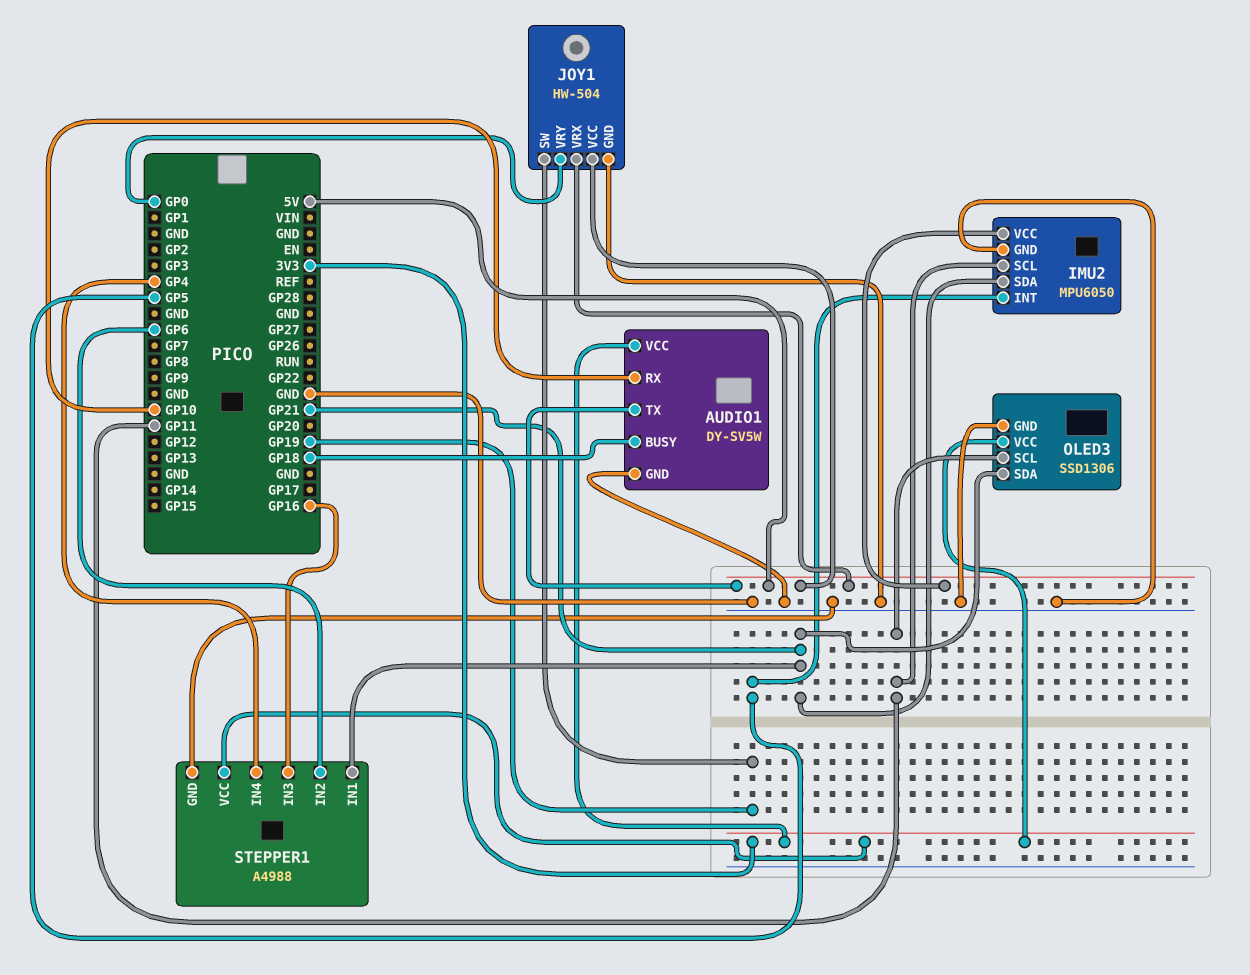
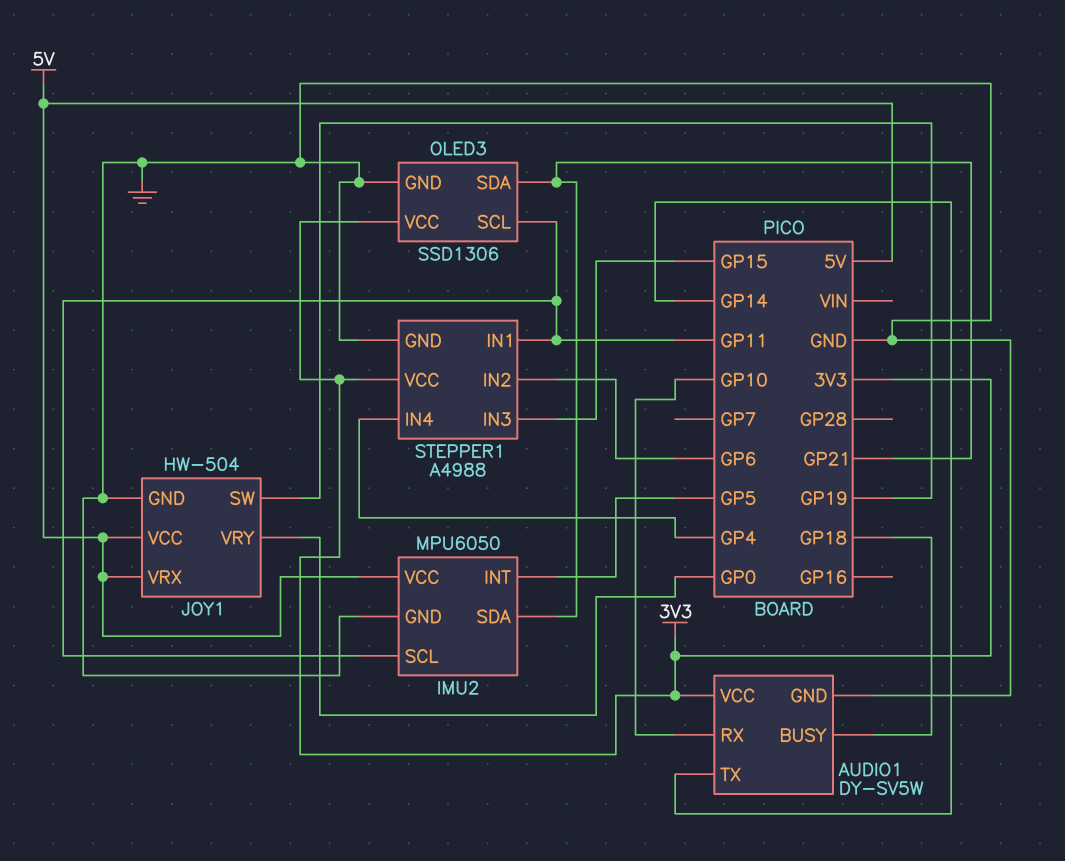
AUDIO1 pin TX: 5V -> GP14
STEPPER1 pin IN1: GP21 -> GP11
STEPPER1 pin IN3: GP16 -> GP15

